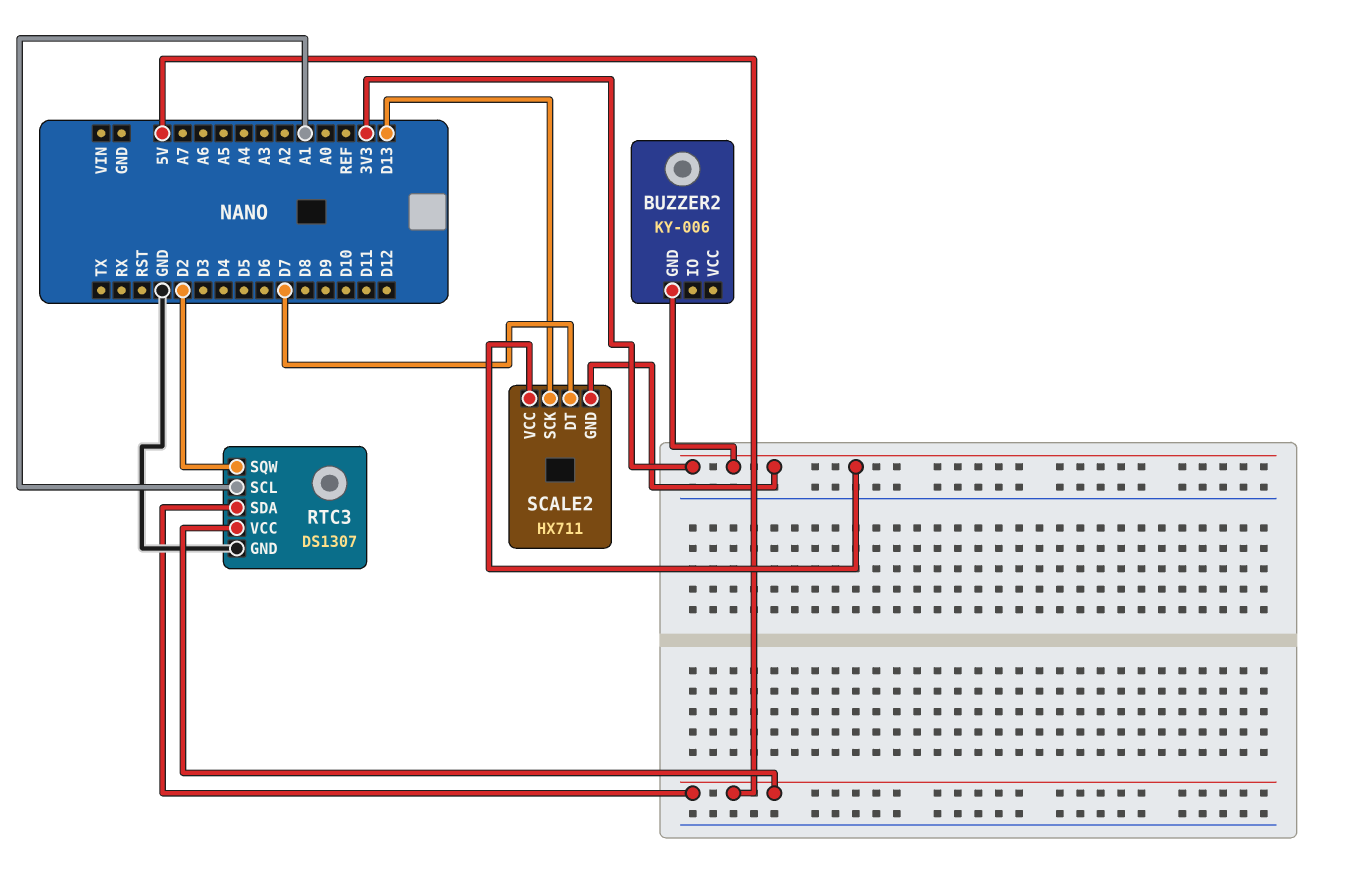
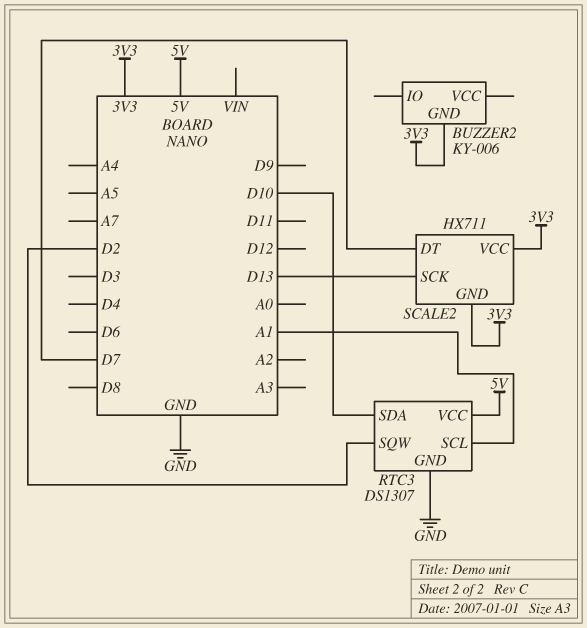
RTC3 pin SDA: 5V -> D10

